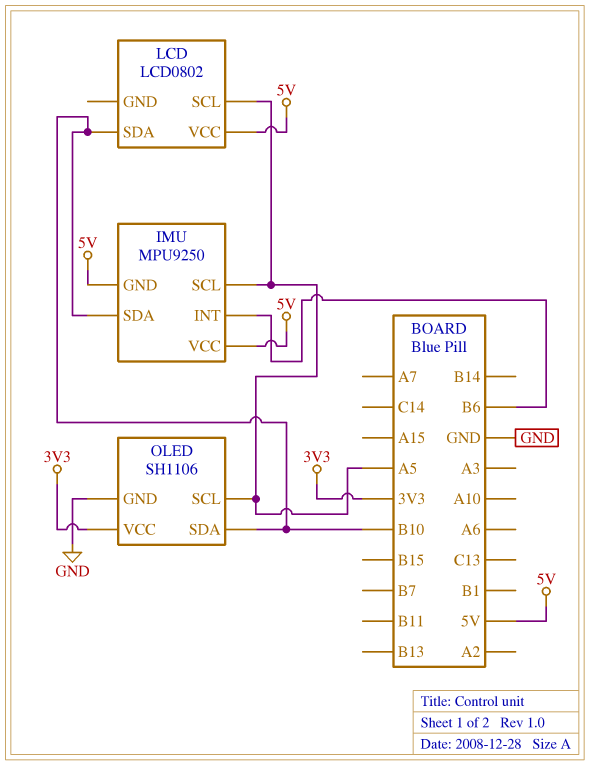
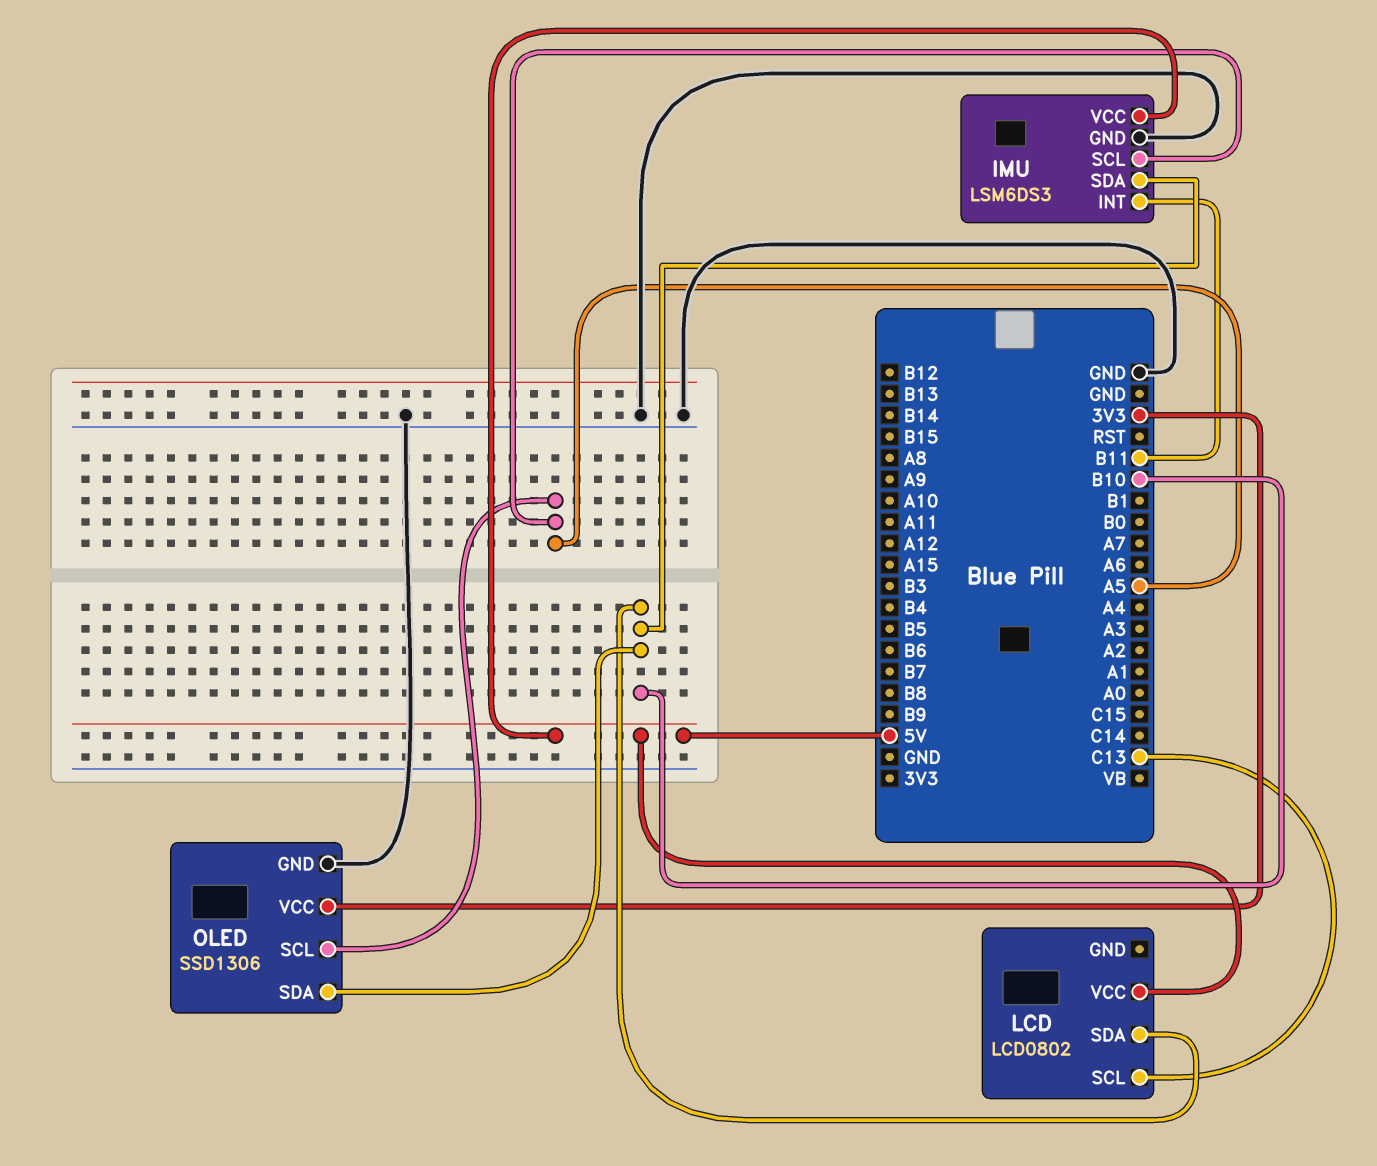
IMU: MPU9250 -> LSM6DS3
IMU pin GND: 5V -> GND
IMU pin INT: B6 -> B11
LCD pin SCL: A5 -> C13
OLED: SH1106 -> SSD1306

